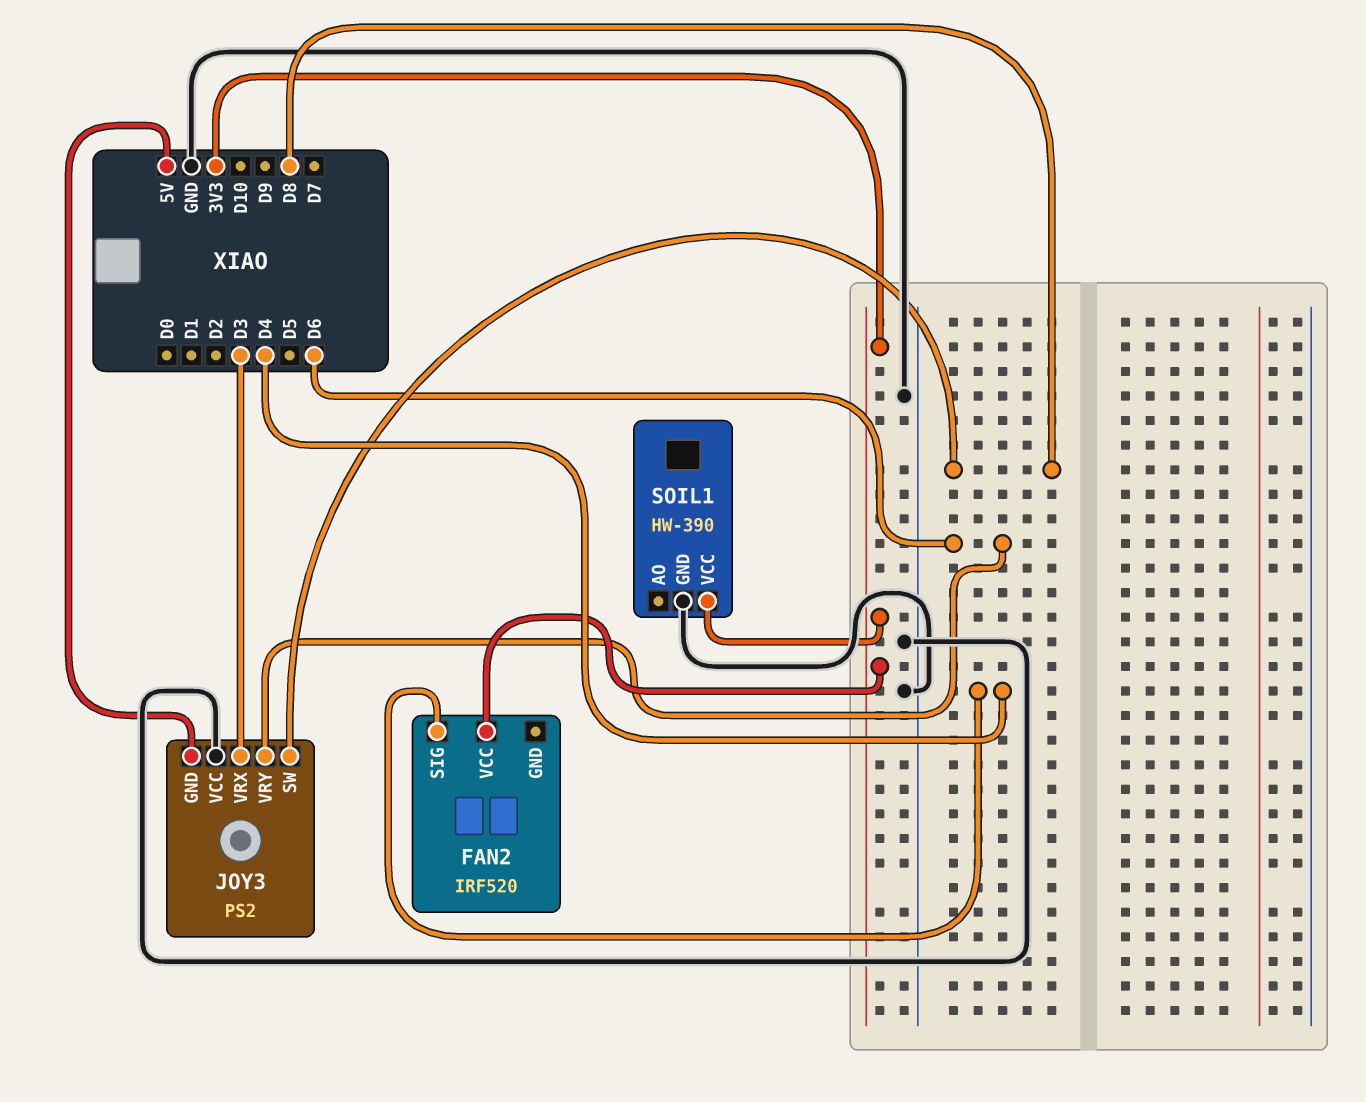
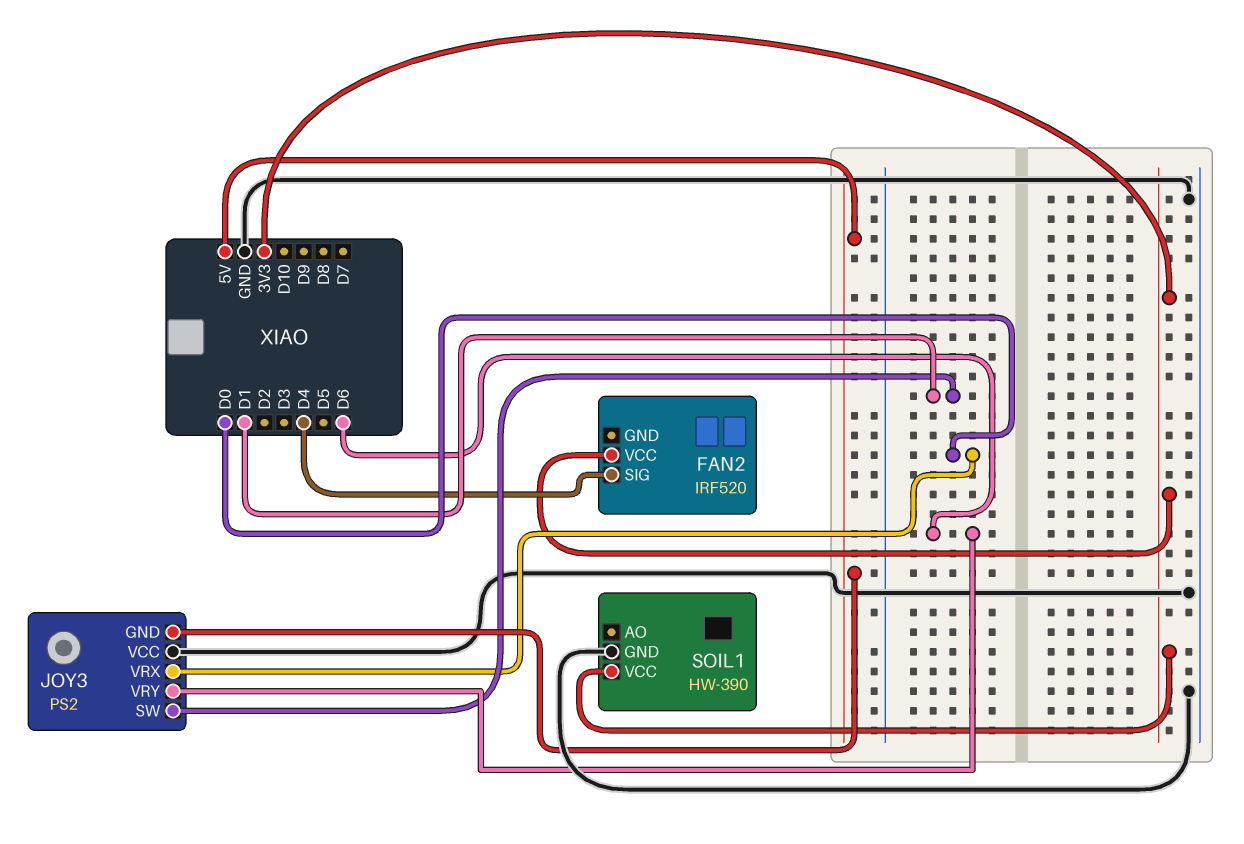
JOY3 pin SW: D8 -> D1
JOY3 pin VRX: D3 -> D0

